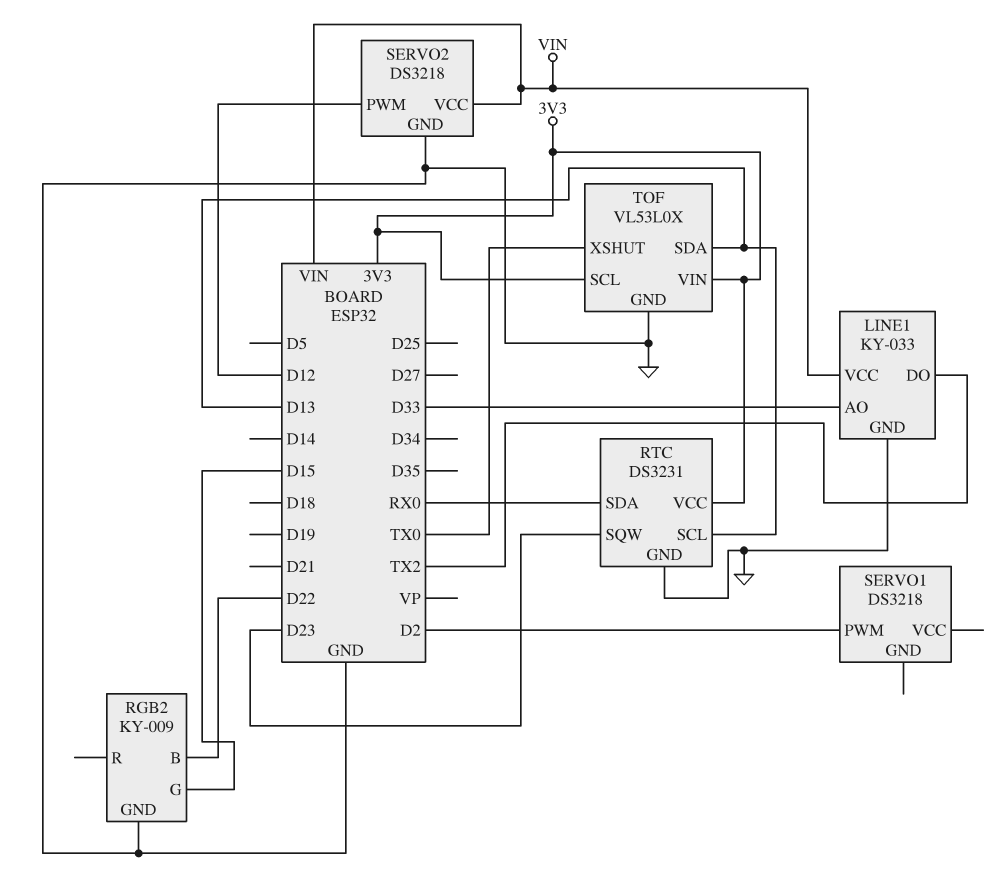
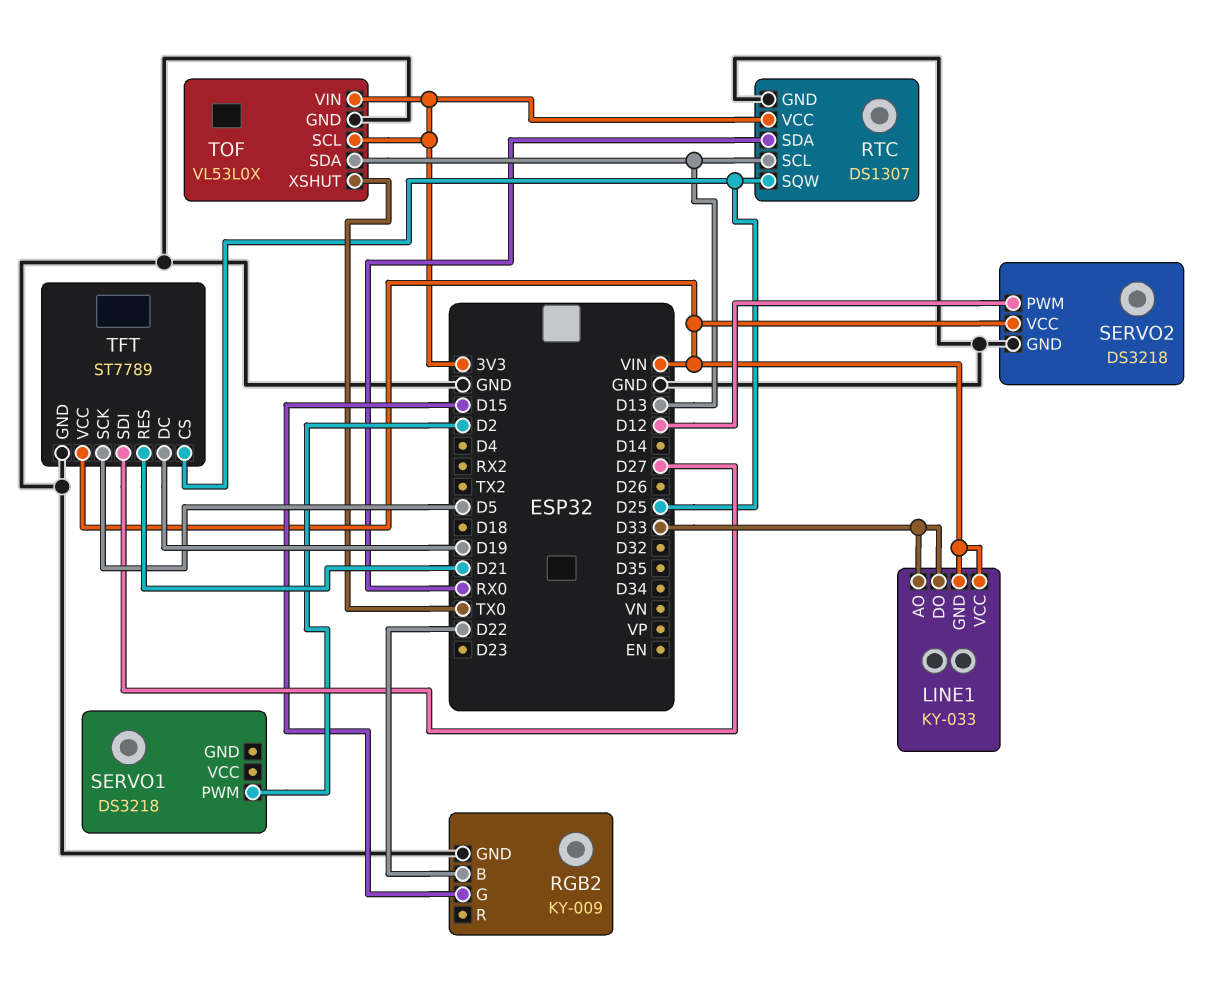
LINE1 pin DO: TX2 -> D33
LINE1 pin GND: GND -> VIN
RTC: DS3231 -> DS1307
RTC pin SQW: D23 -> D25
TFT: none -> ST7789
TFT pin CS: none -> D25
TFT pin DC: none -> D19
TFT pin GND: none -> GND
TFT pin RES: none -> D21
TFT pin SCK: none -> D5
TFT pin SDI: none -> D27
TFT pin VCC: none -> VIN

